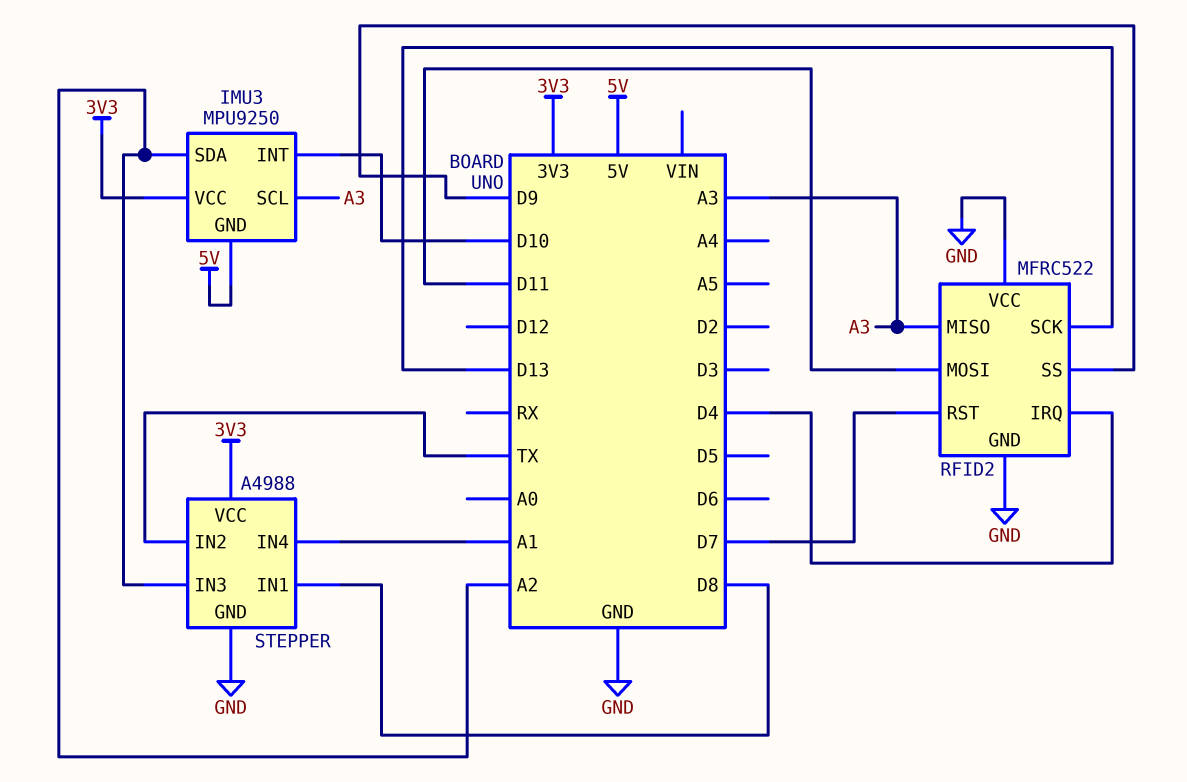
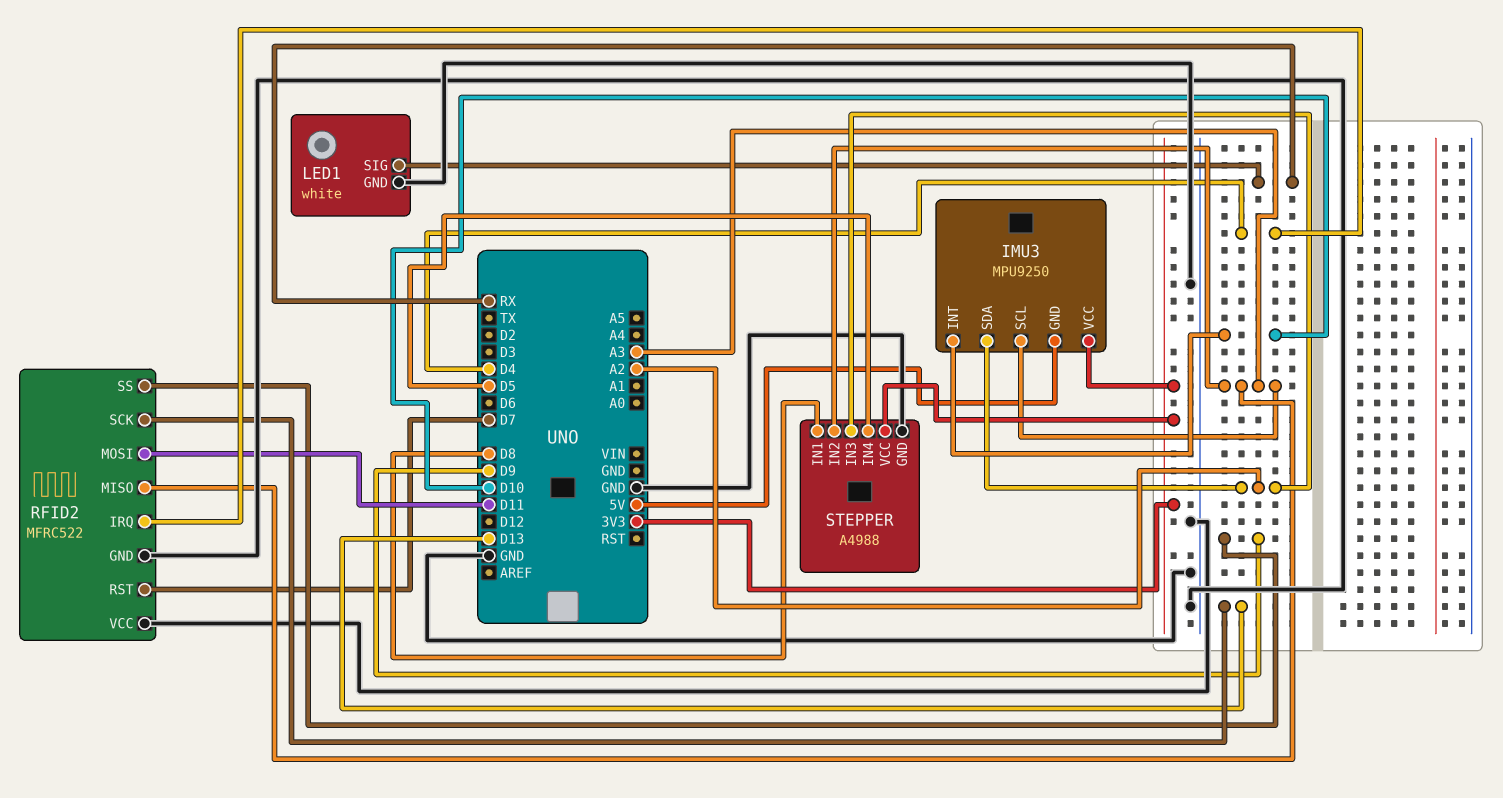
LED1: none -> white
LED1 pin GND: none -> GND
LED1 pin SIG: none -> RX
STEPPER pin IN2: TX -> A3
STEPPER pin IN4: A1 -> D5

